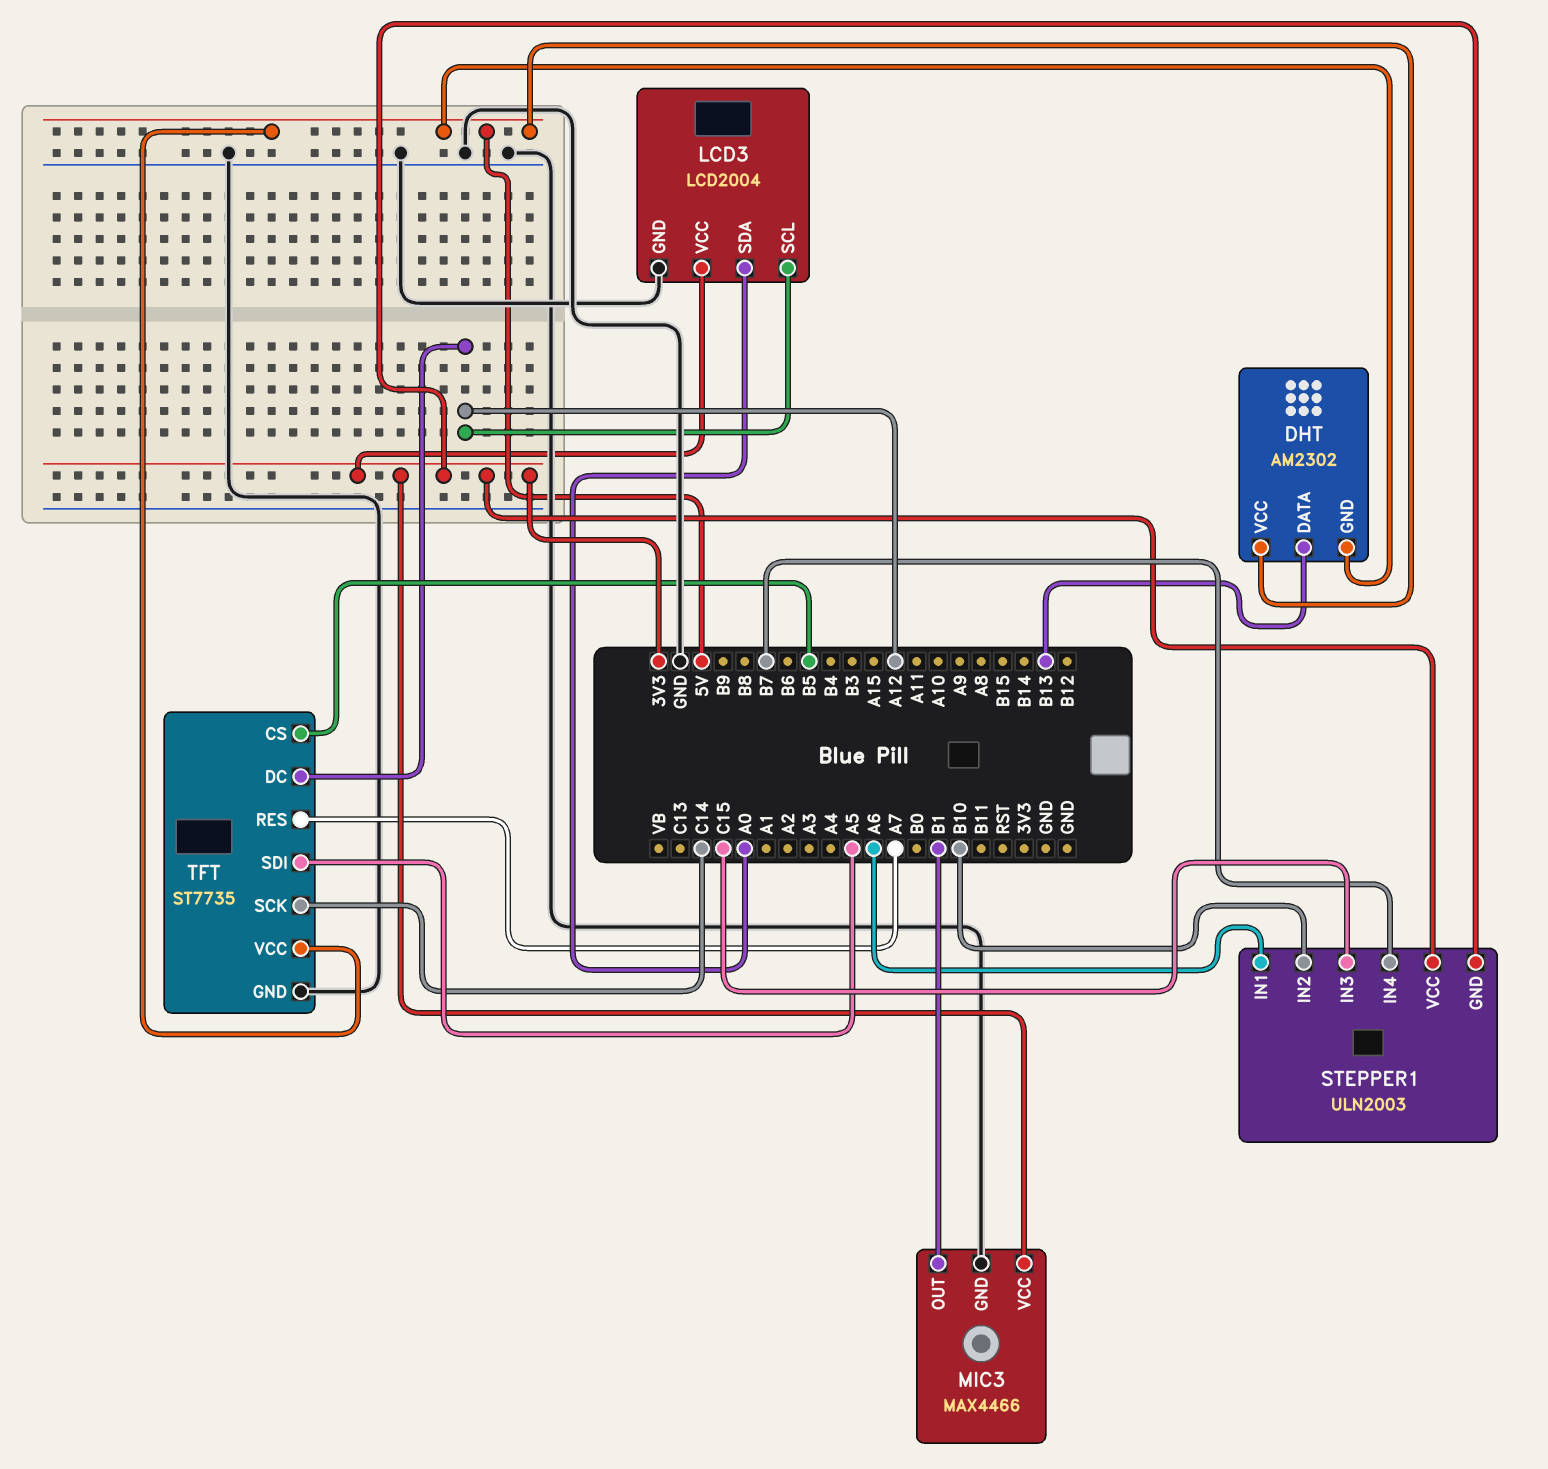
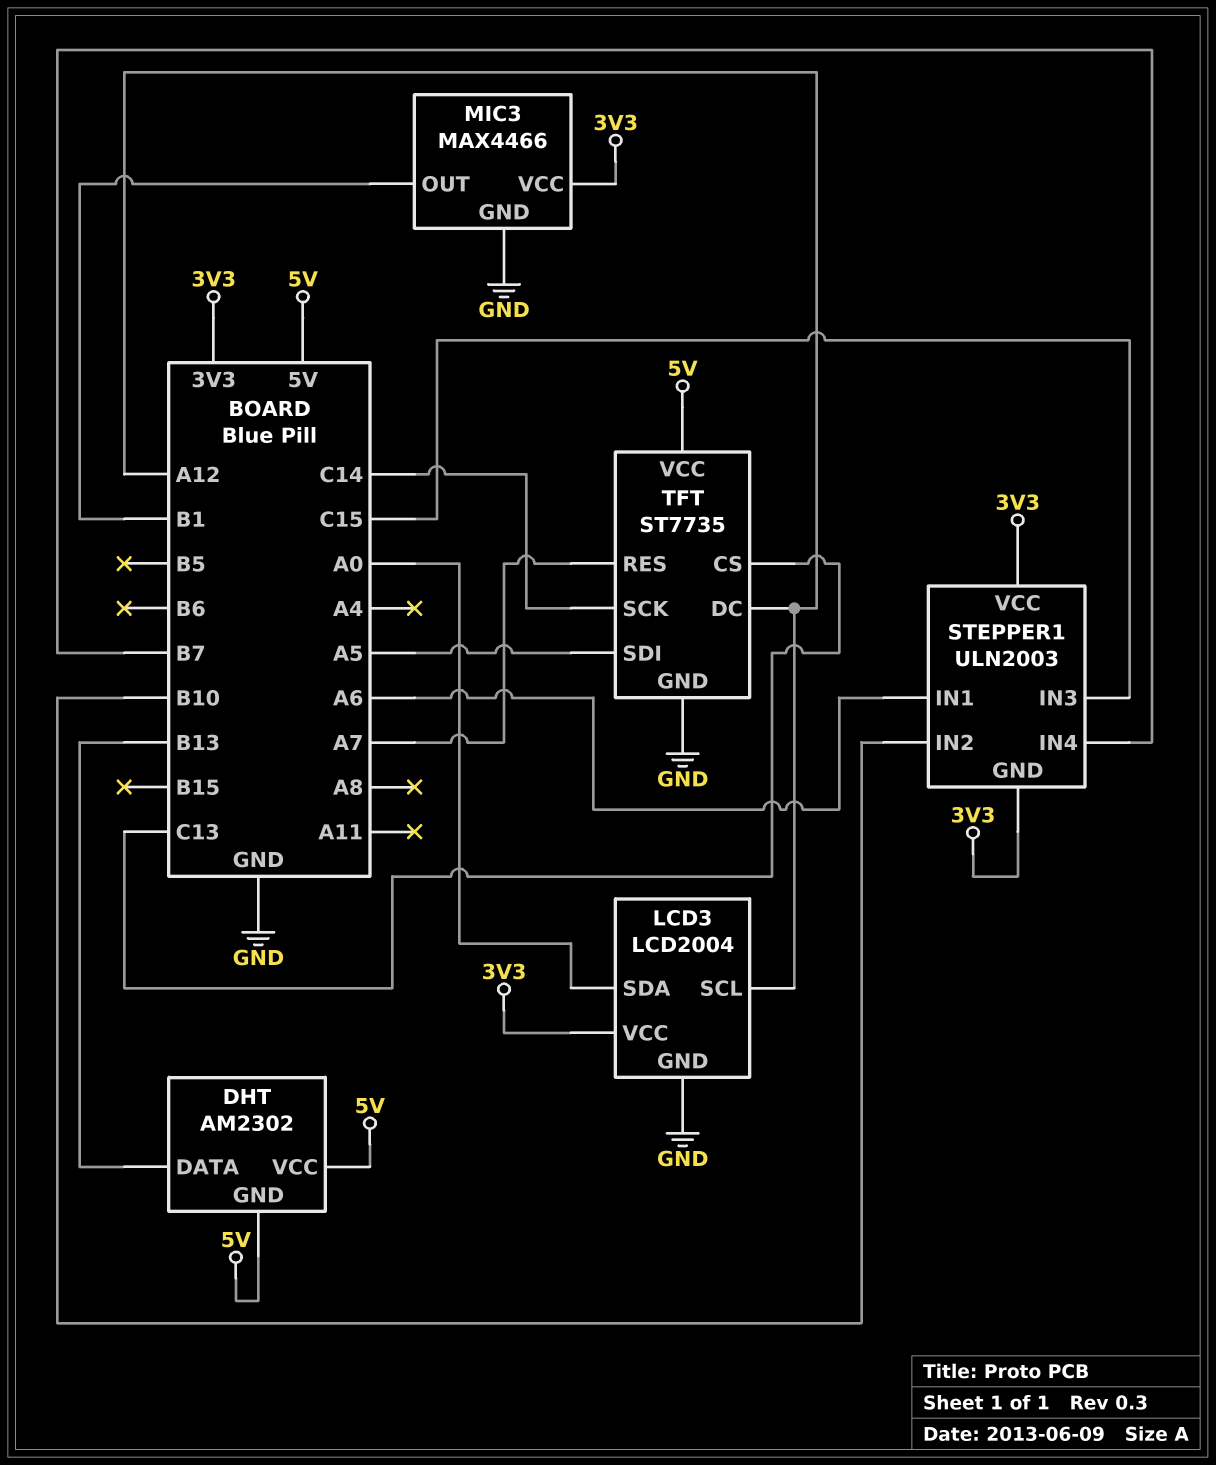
TFT pin CS: B5 -> C13

